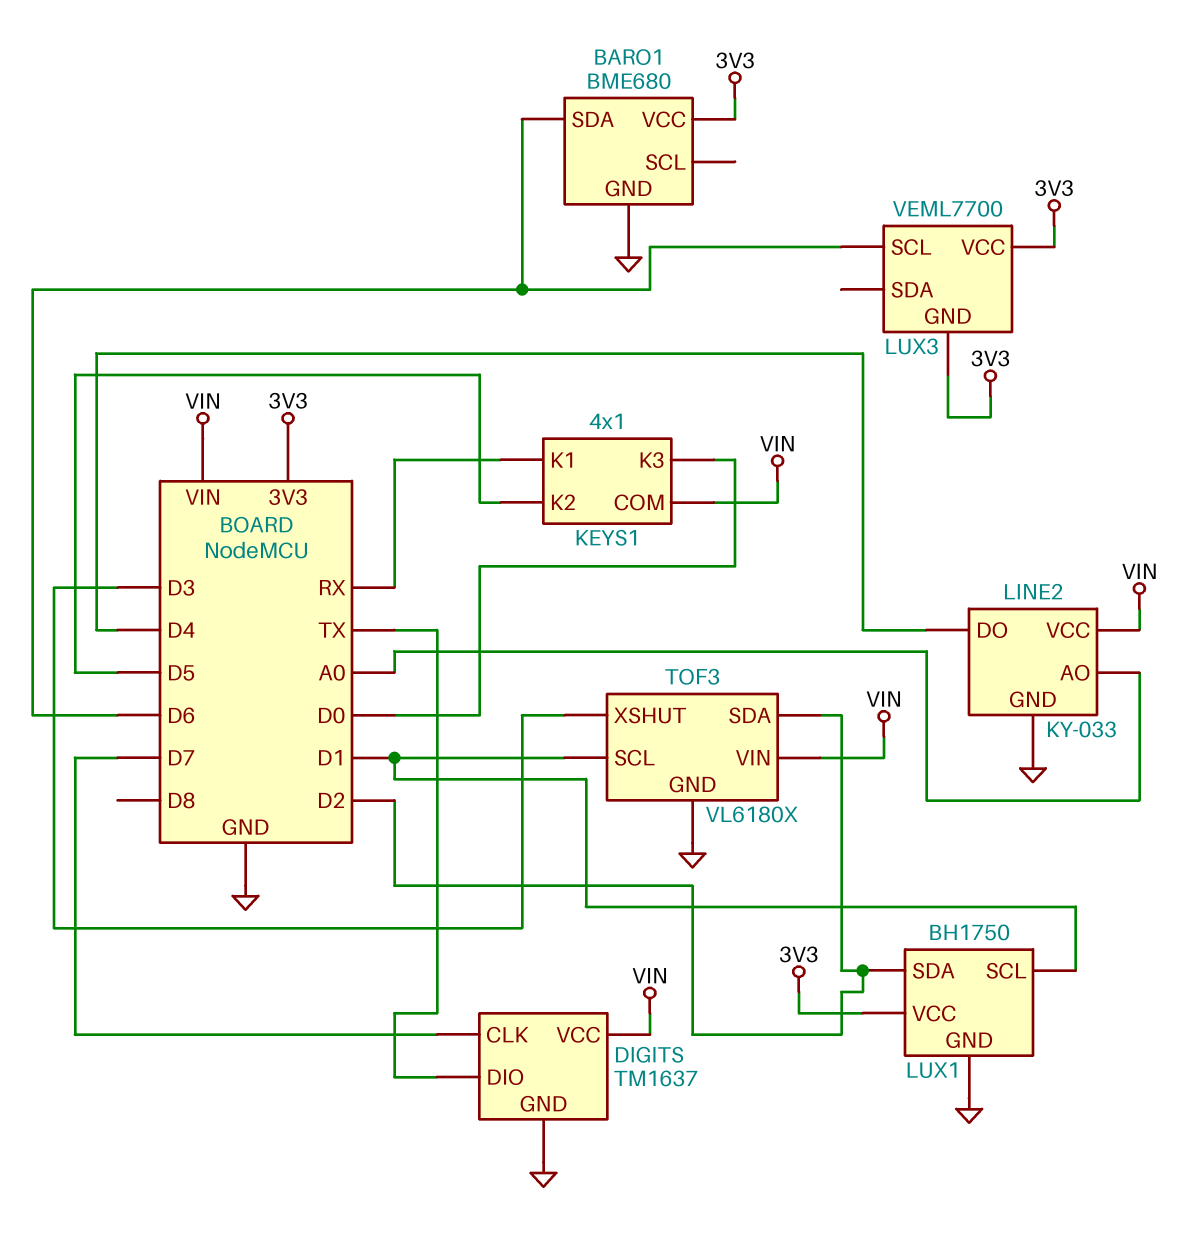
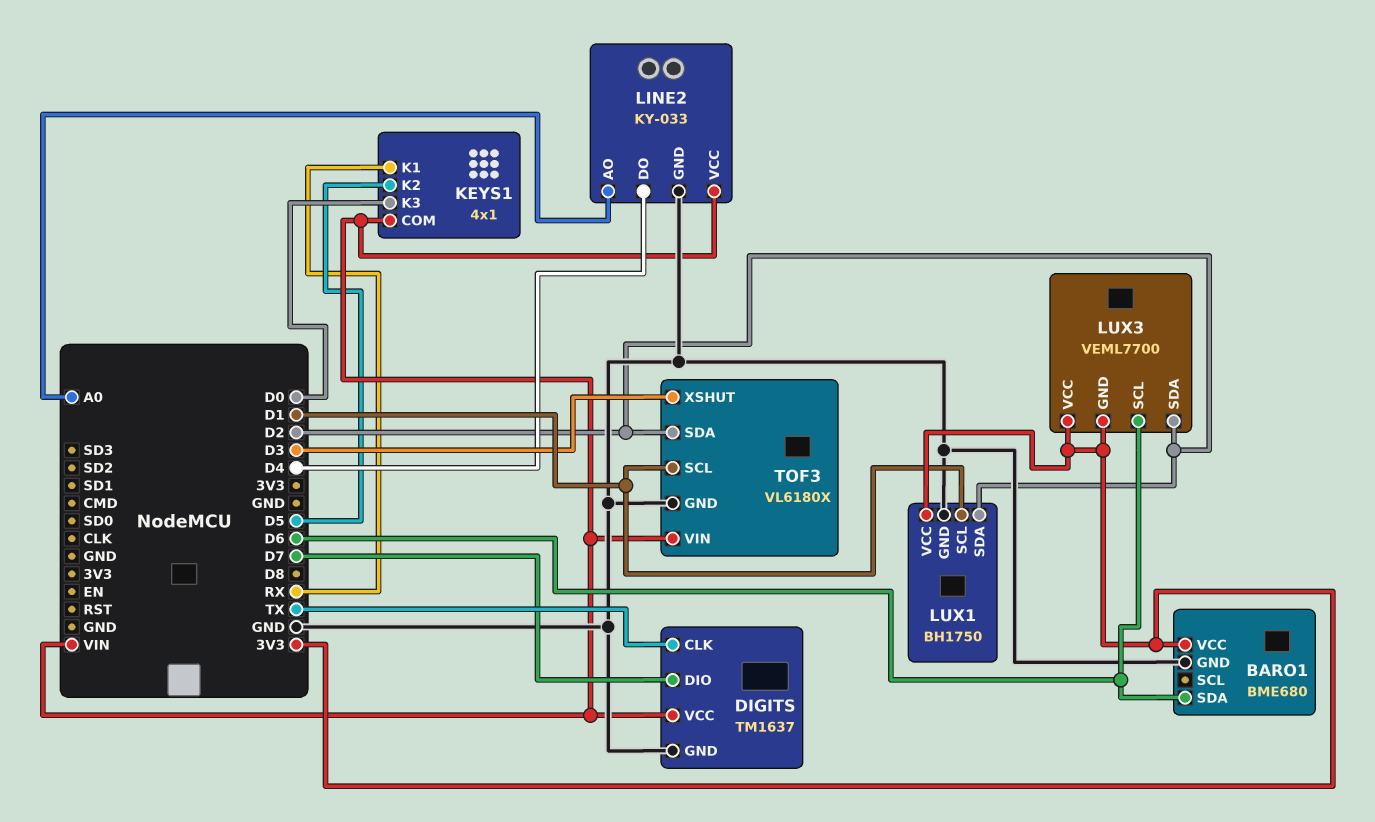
DIGITS pin CLK: D7 -> TX
DIGITS pin DIO: TX -> D7
LUX3 pin SDA: none -> D2

